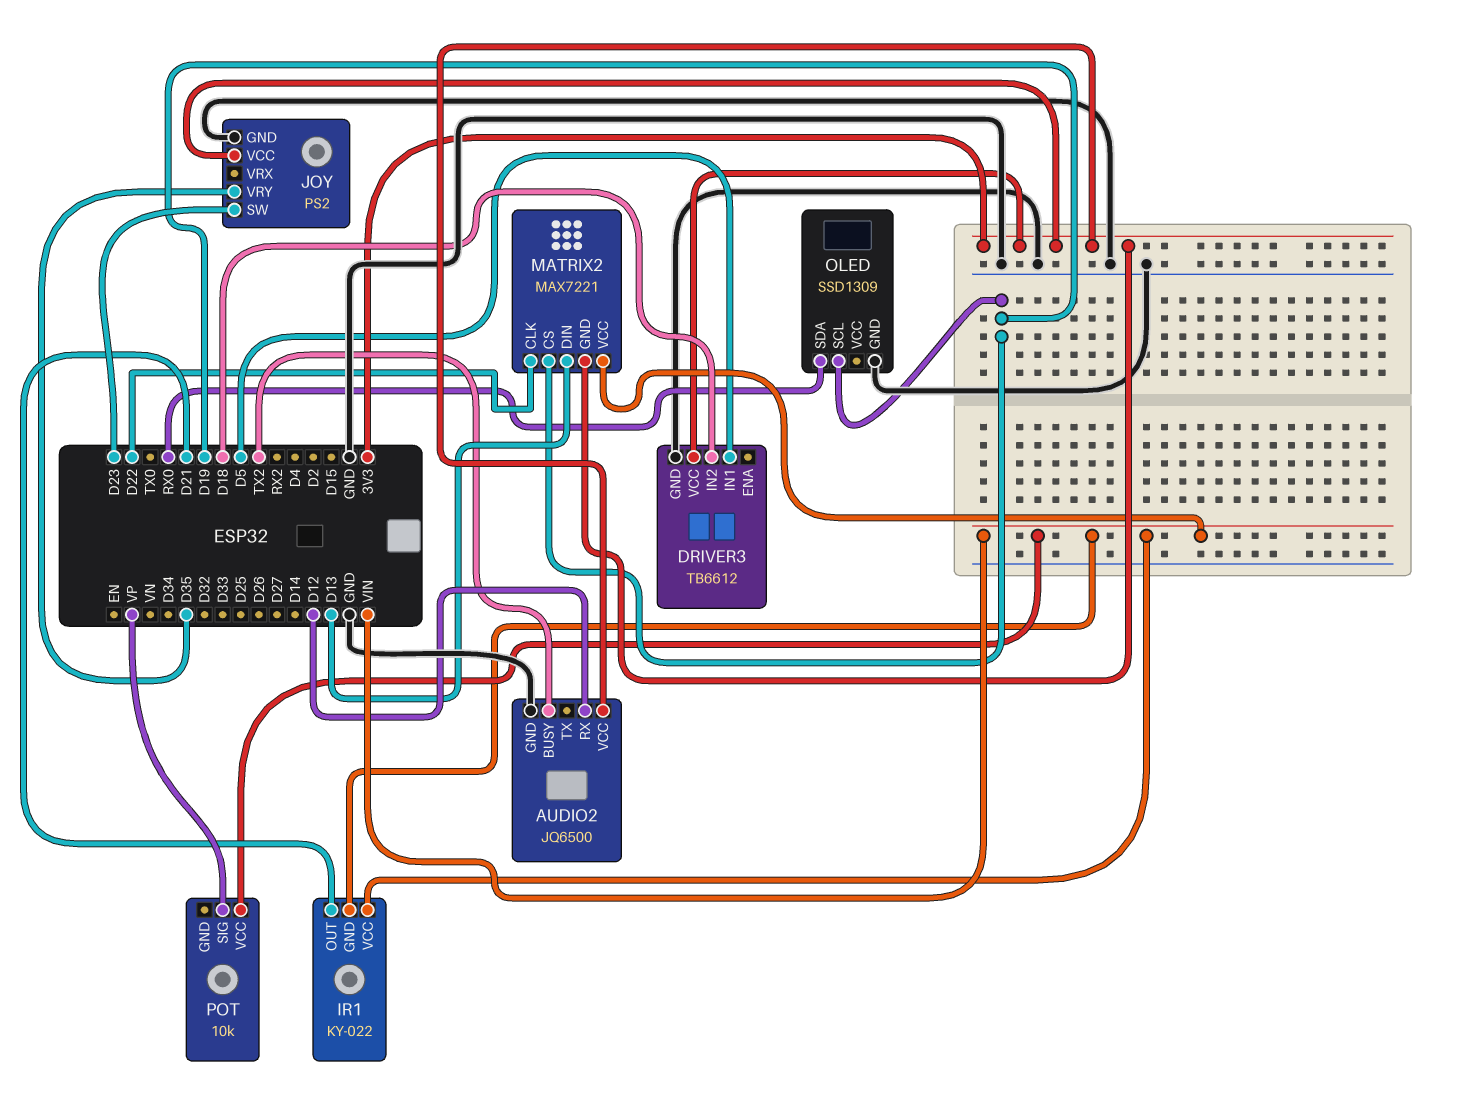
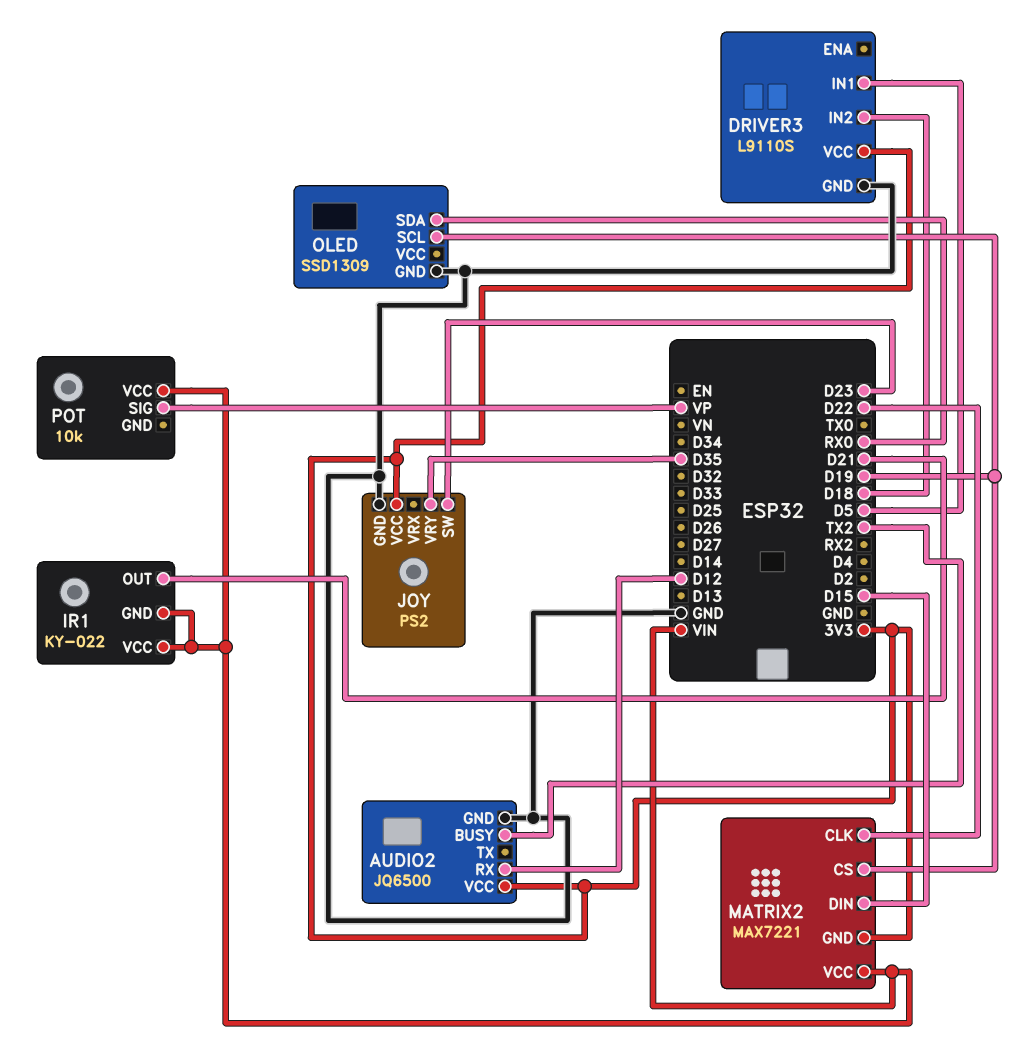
DRIVER3: TB6612 -> L9110S
MATRIX2 pin DIN: D13 -> D15

